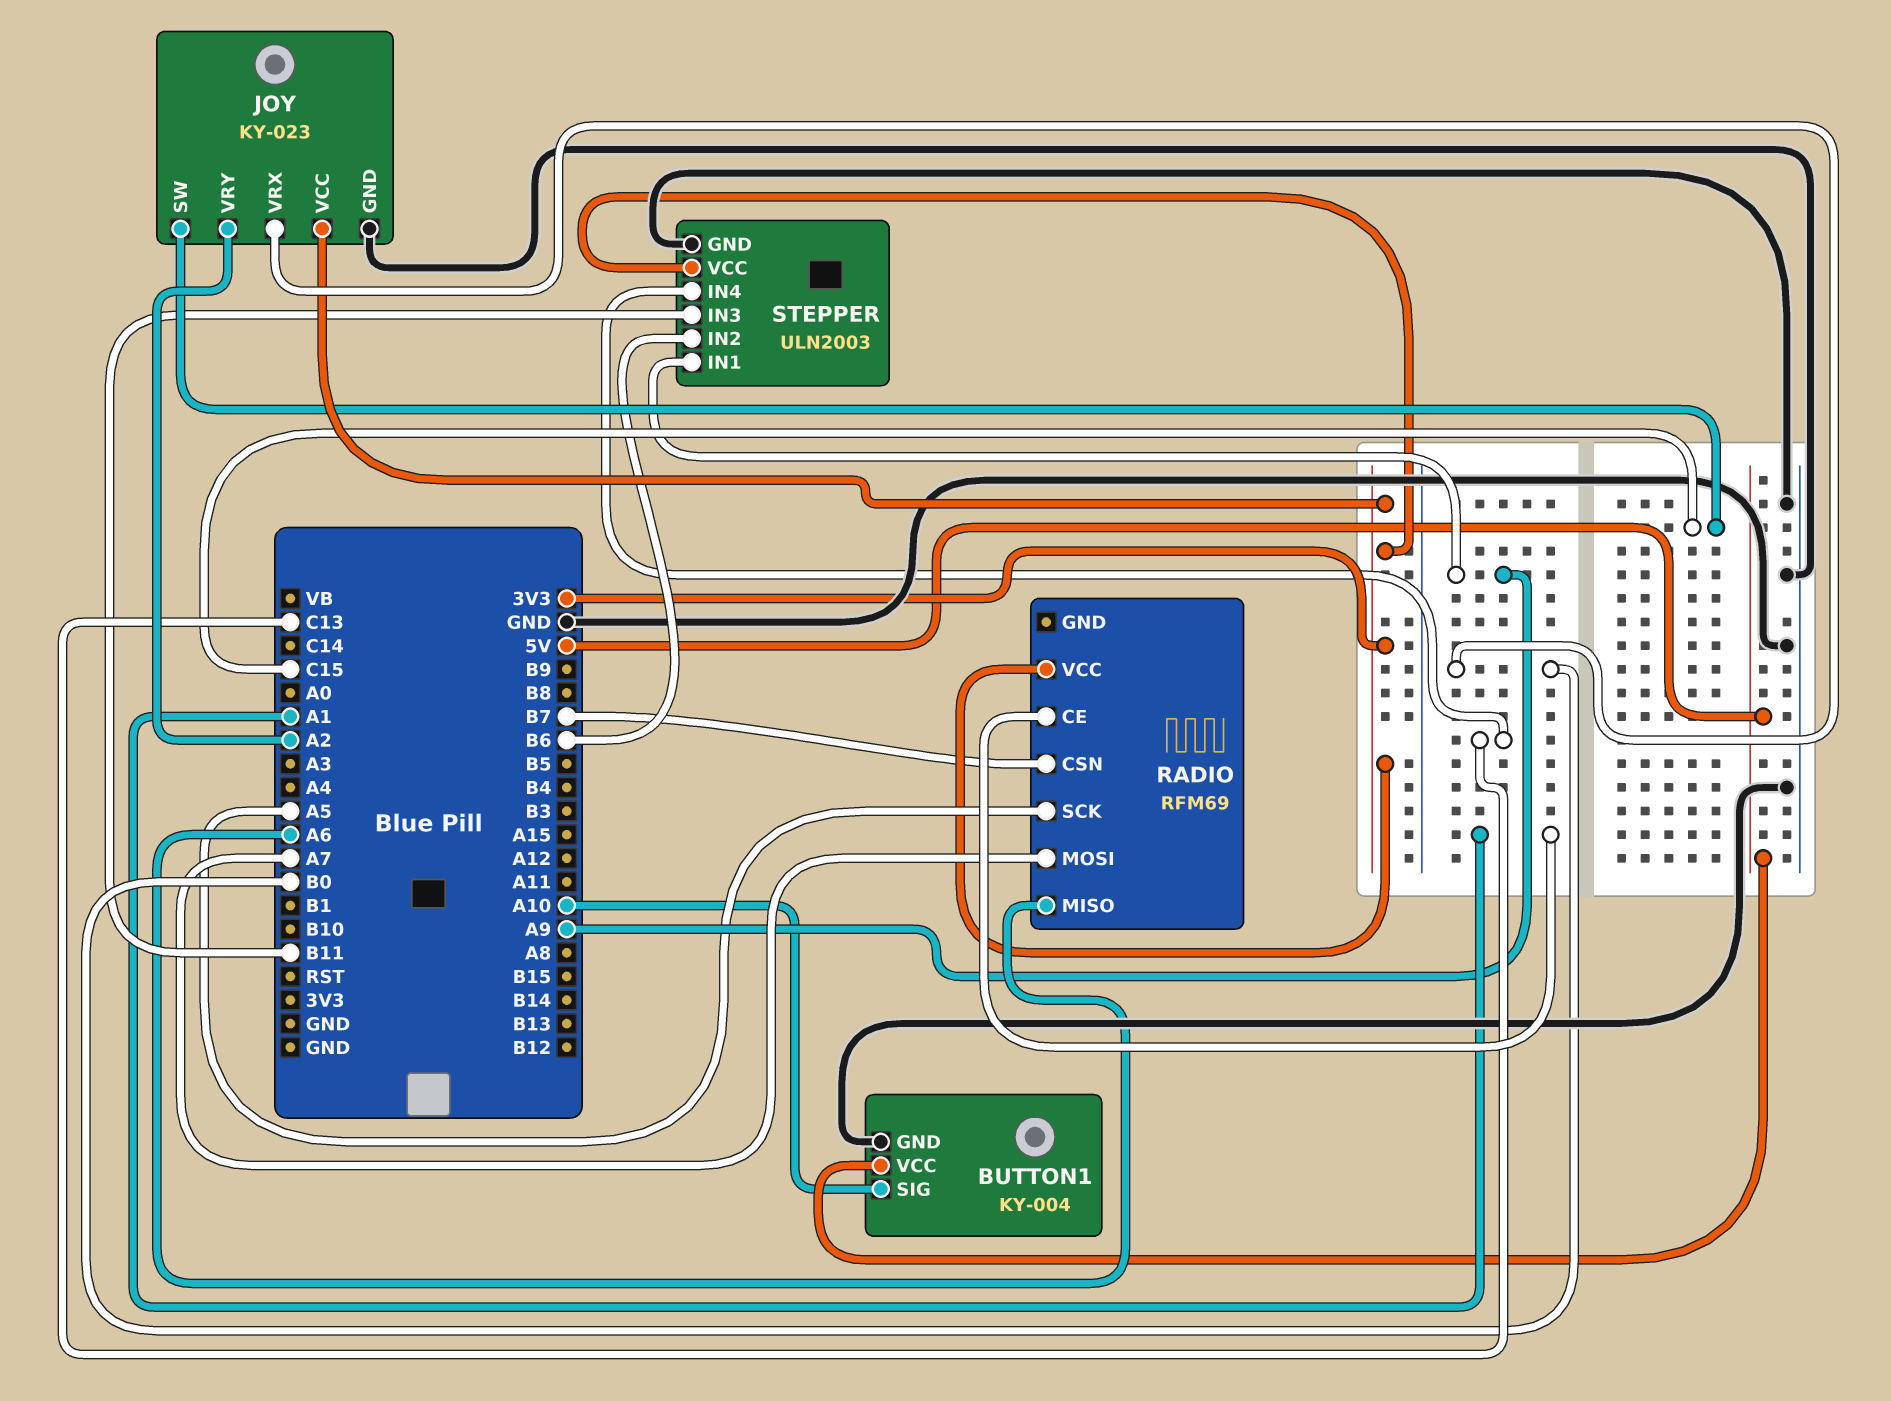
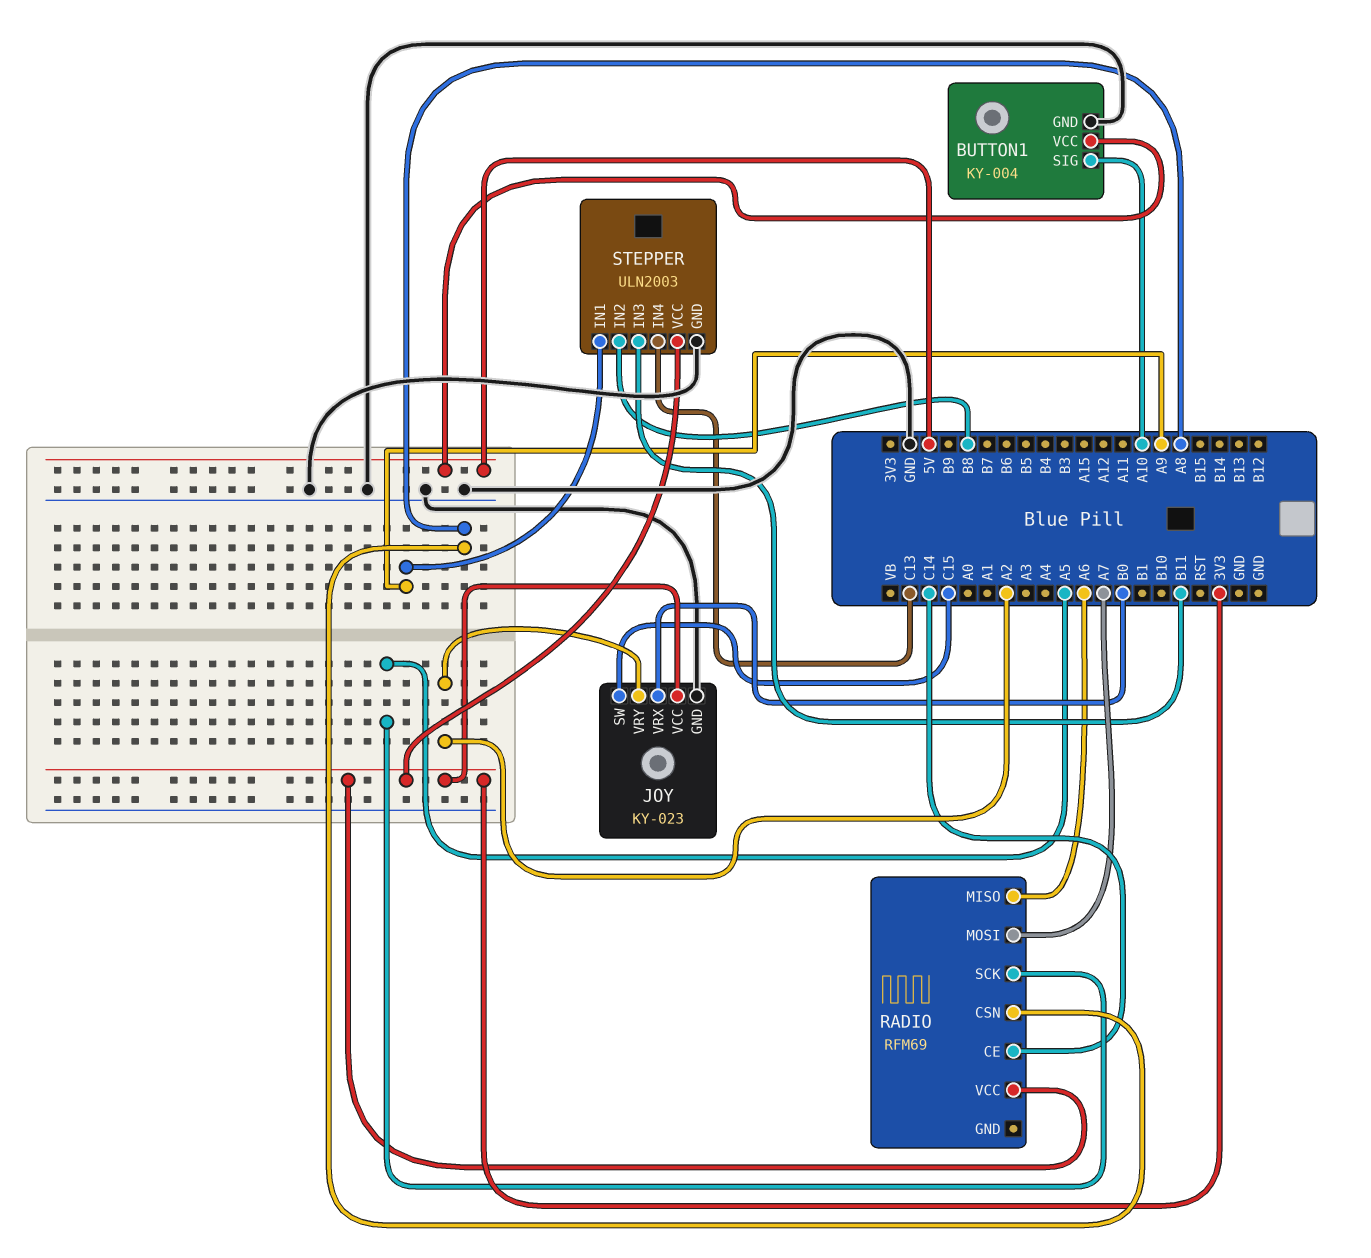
RADIO pin CE: A1 -> C14
RADIO pin CSN: B7 -> A8
STEPPER pin IN2: B6 -> B8

